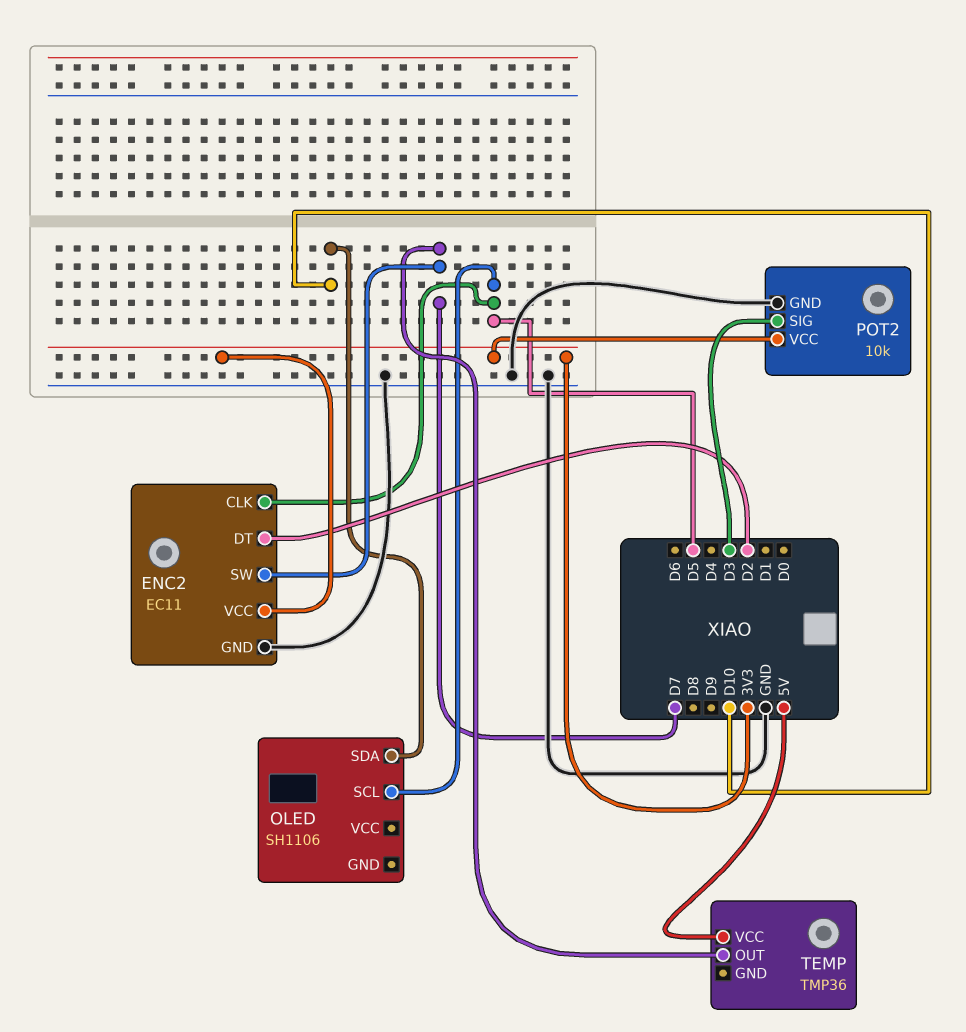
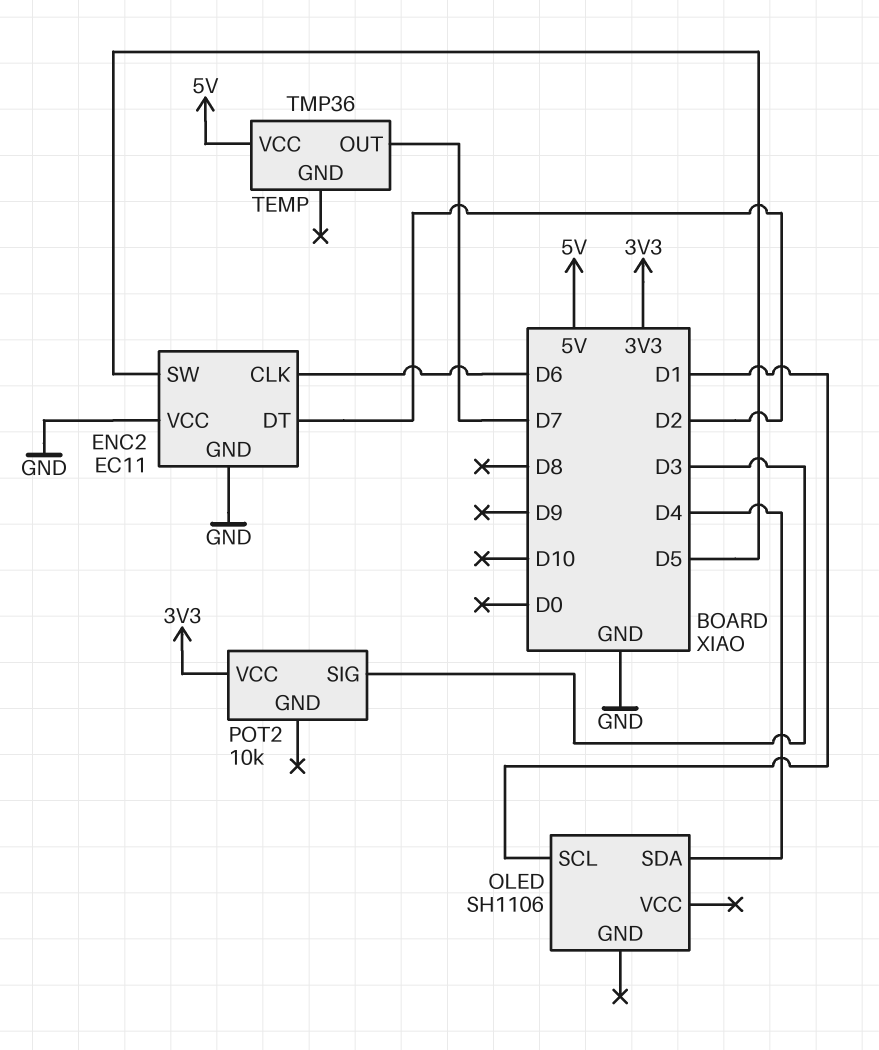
ENC2 pin CLK: D5 -> D6
ENC2 pin SW: D7 -> D5
ENC2 pin VCC: 3V3 -> GND
OLED pin SCL: D5 -> D1
OLED pin SDA: D10 -> D4
POT2 pin GND: GND -> none

